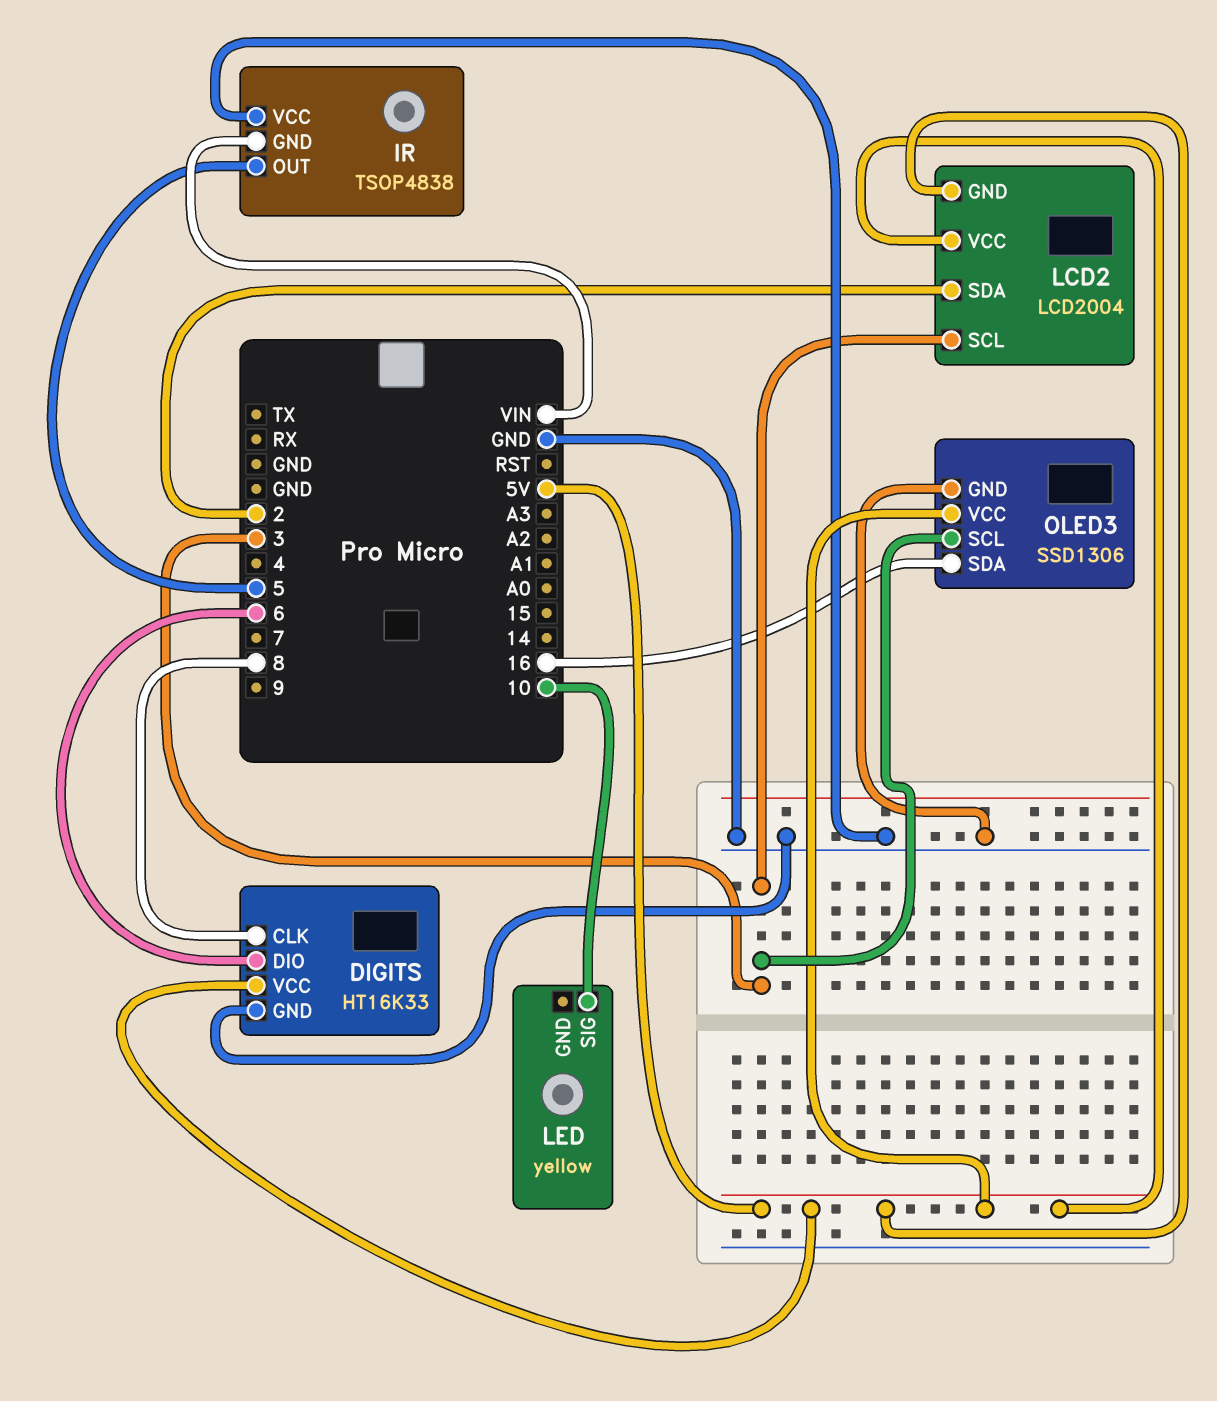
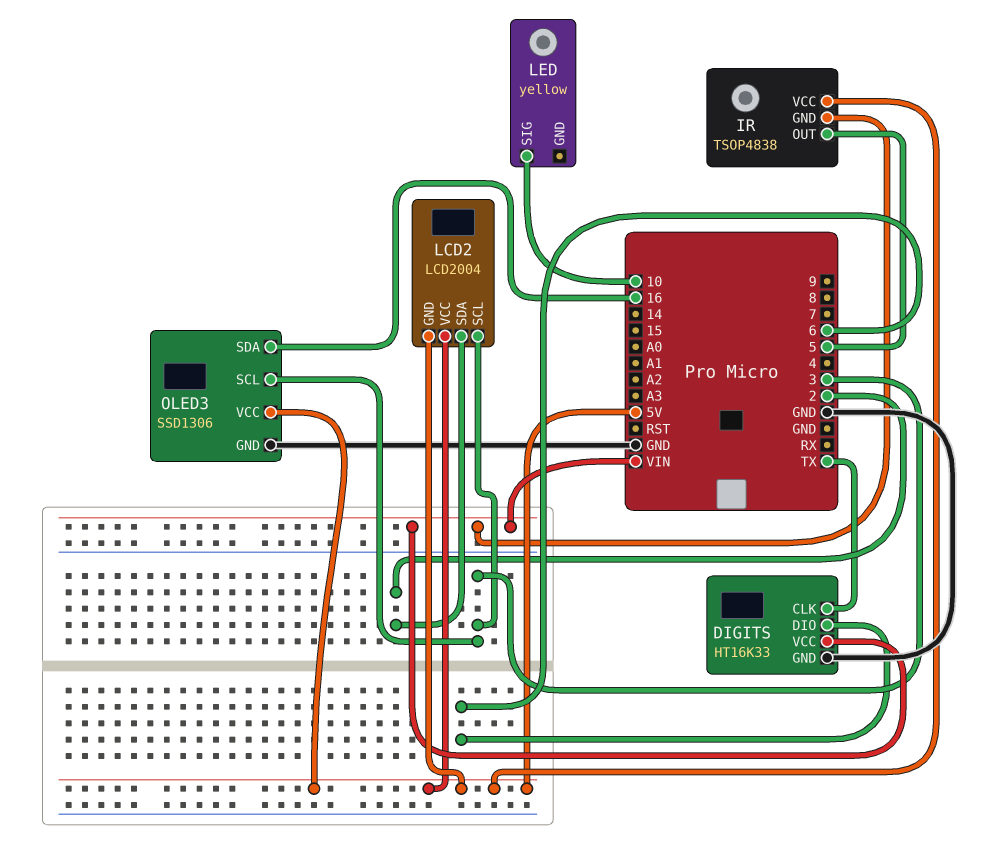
DIGITS pin CLK: 8 -> TX
DIGITS pin VCC: 5V -> VIN
IR pin VCC: GND -> 5V

